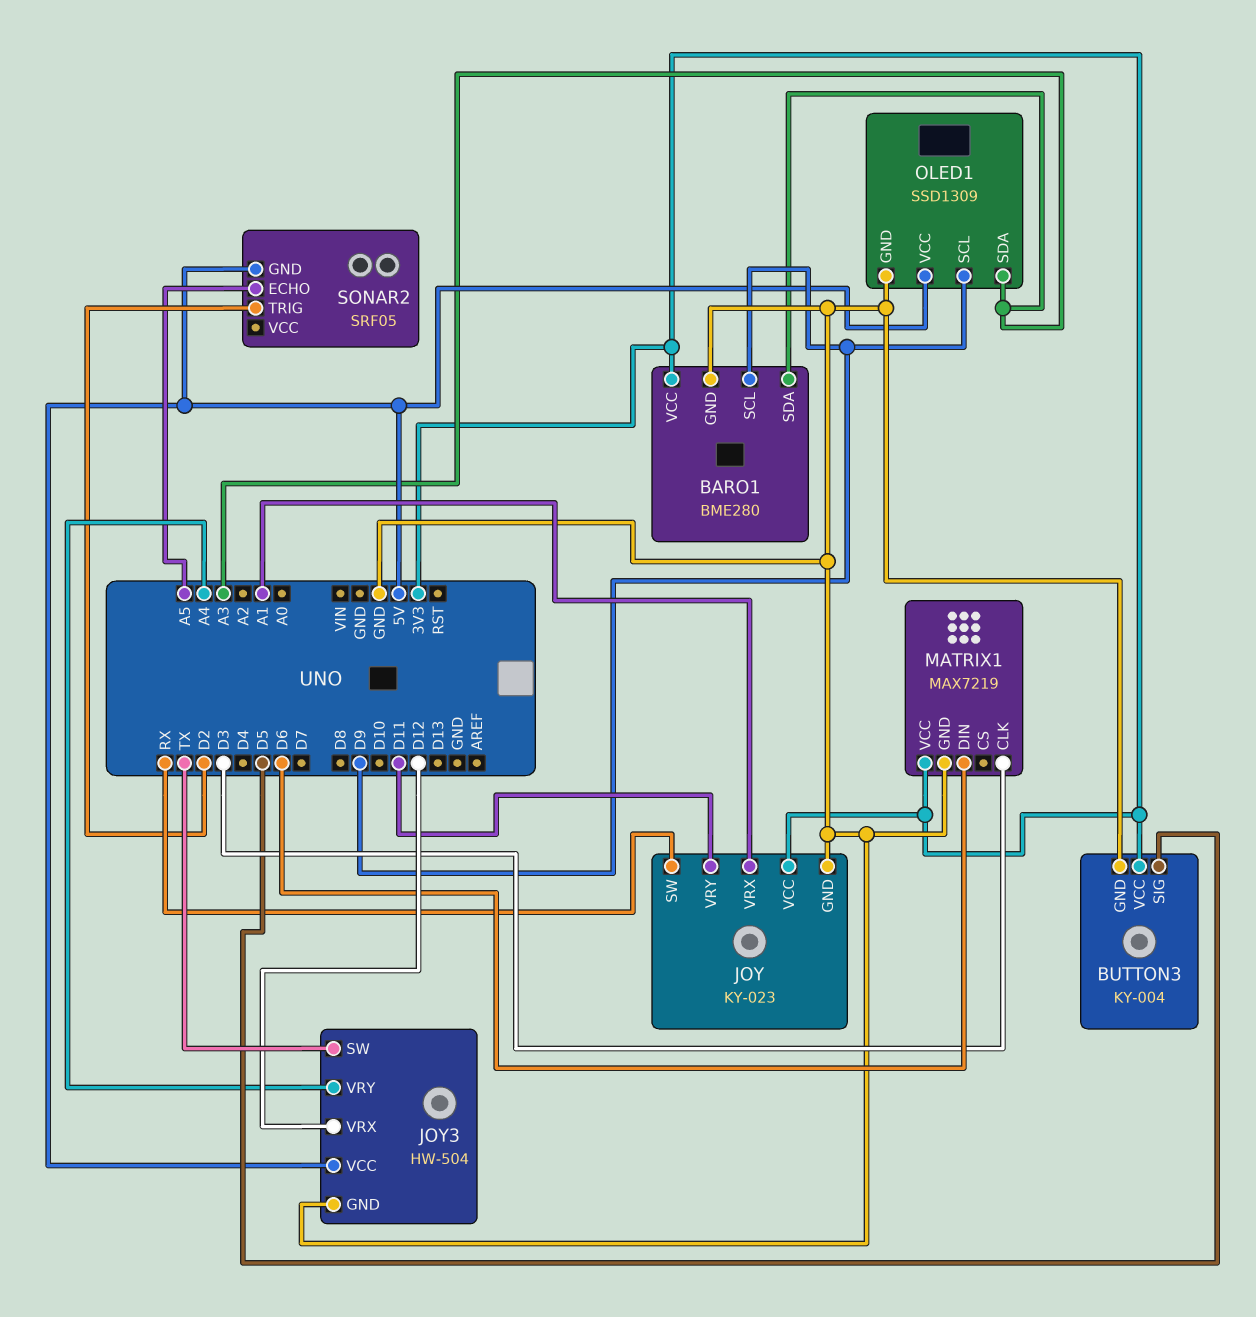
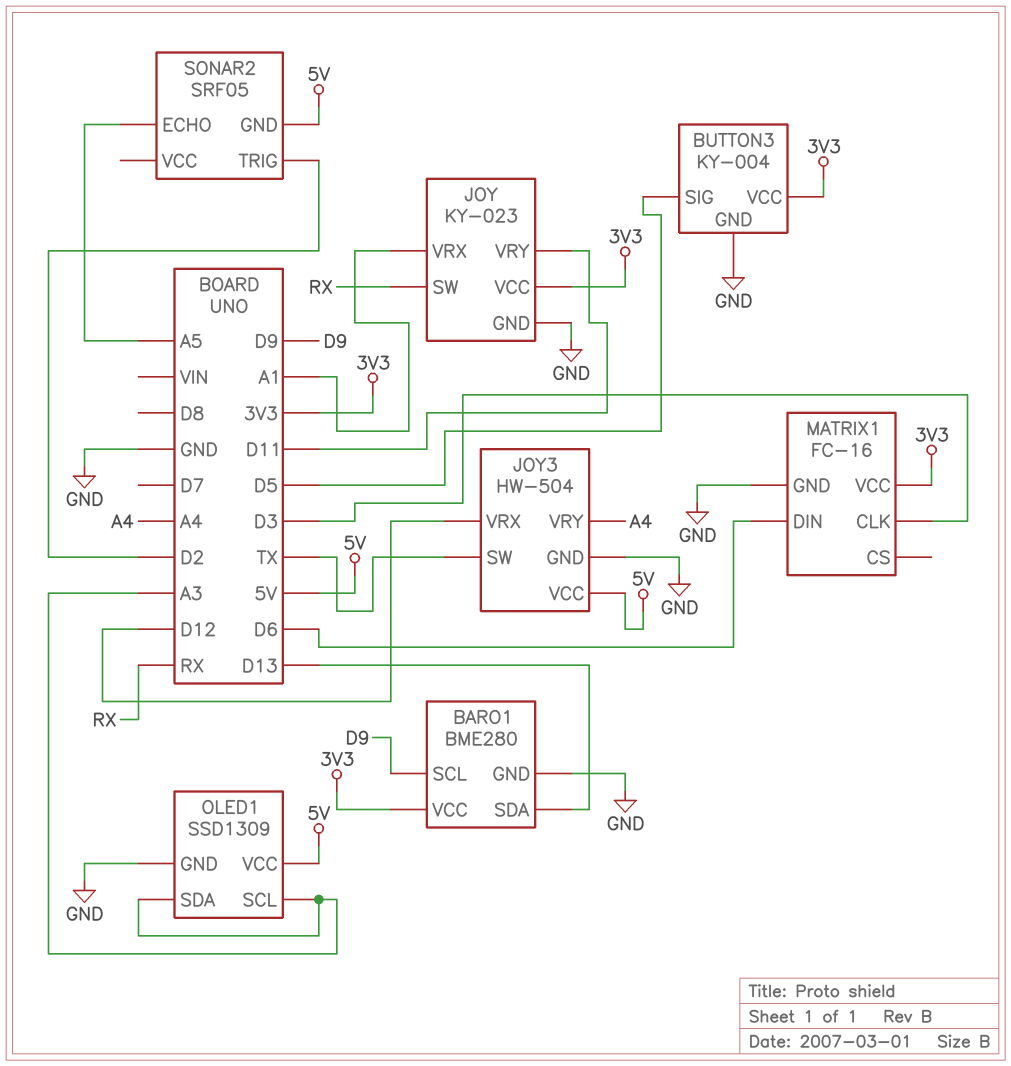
BARO1 pin SDA: A3 -> D13
MATRIX1: MAX7219 -> FC-16
OLED1 pin SCL: D9 -> A3

